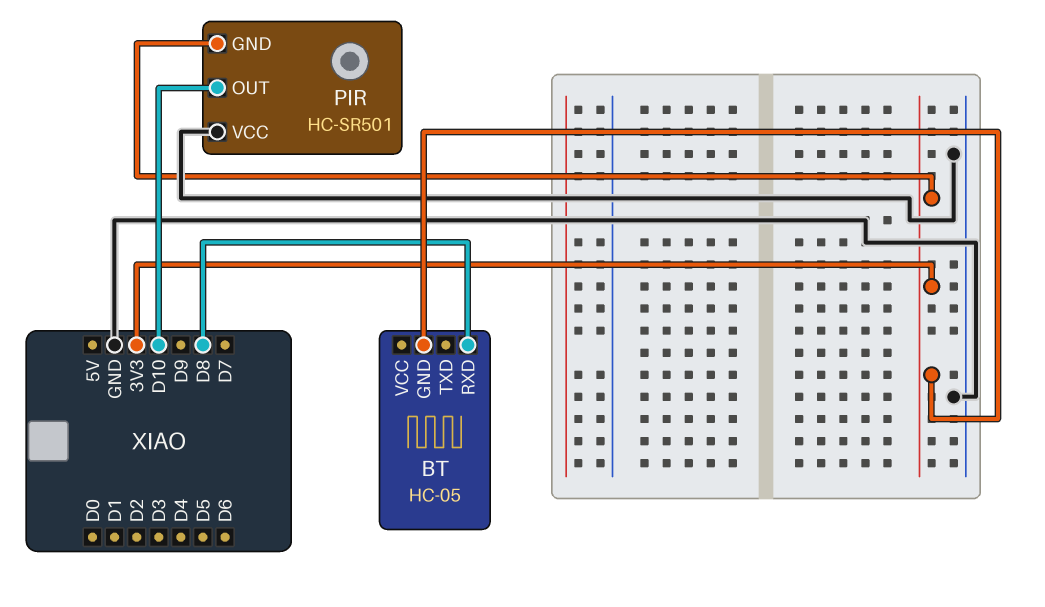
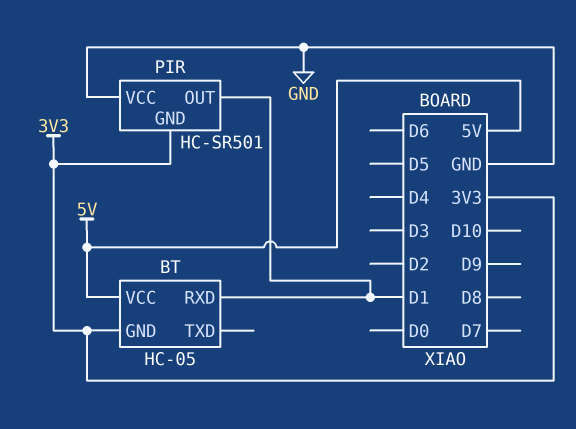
BT pin RXD: D8 -> D1
BT pin VCC: none -> 5V
PIR pin OUT: D10 -> D1

